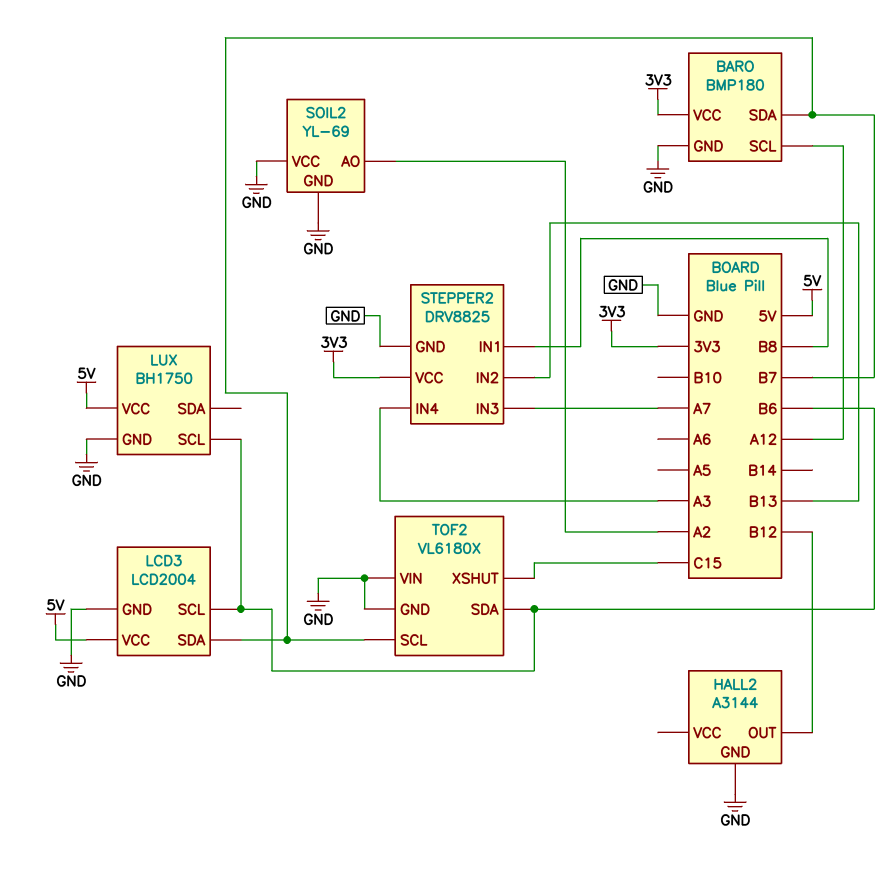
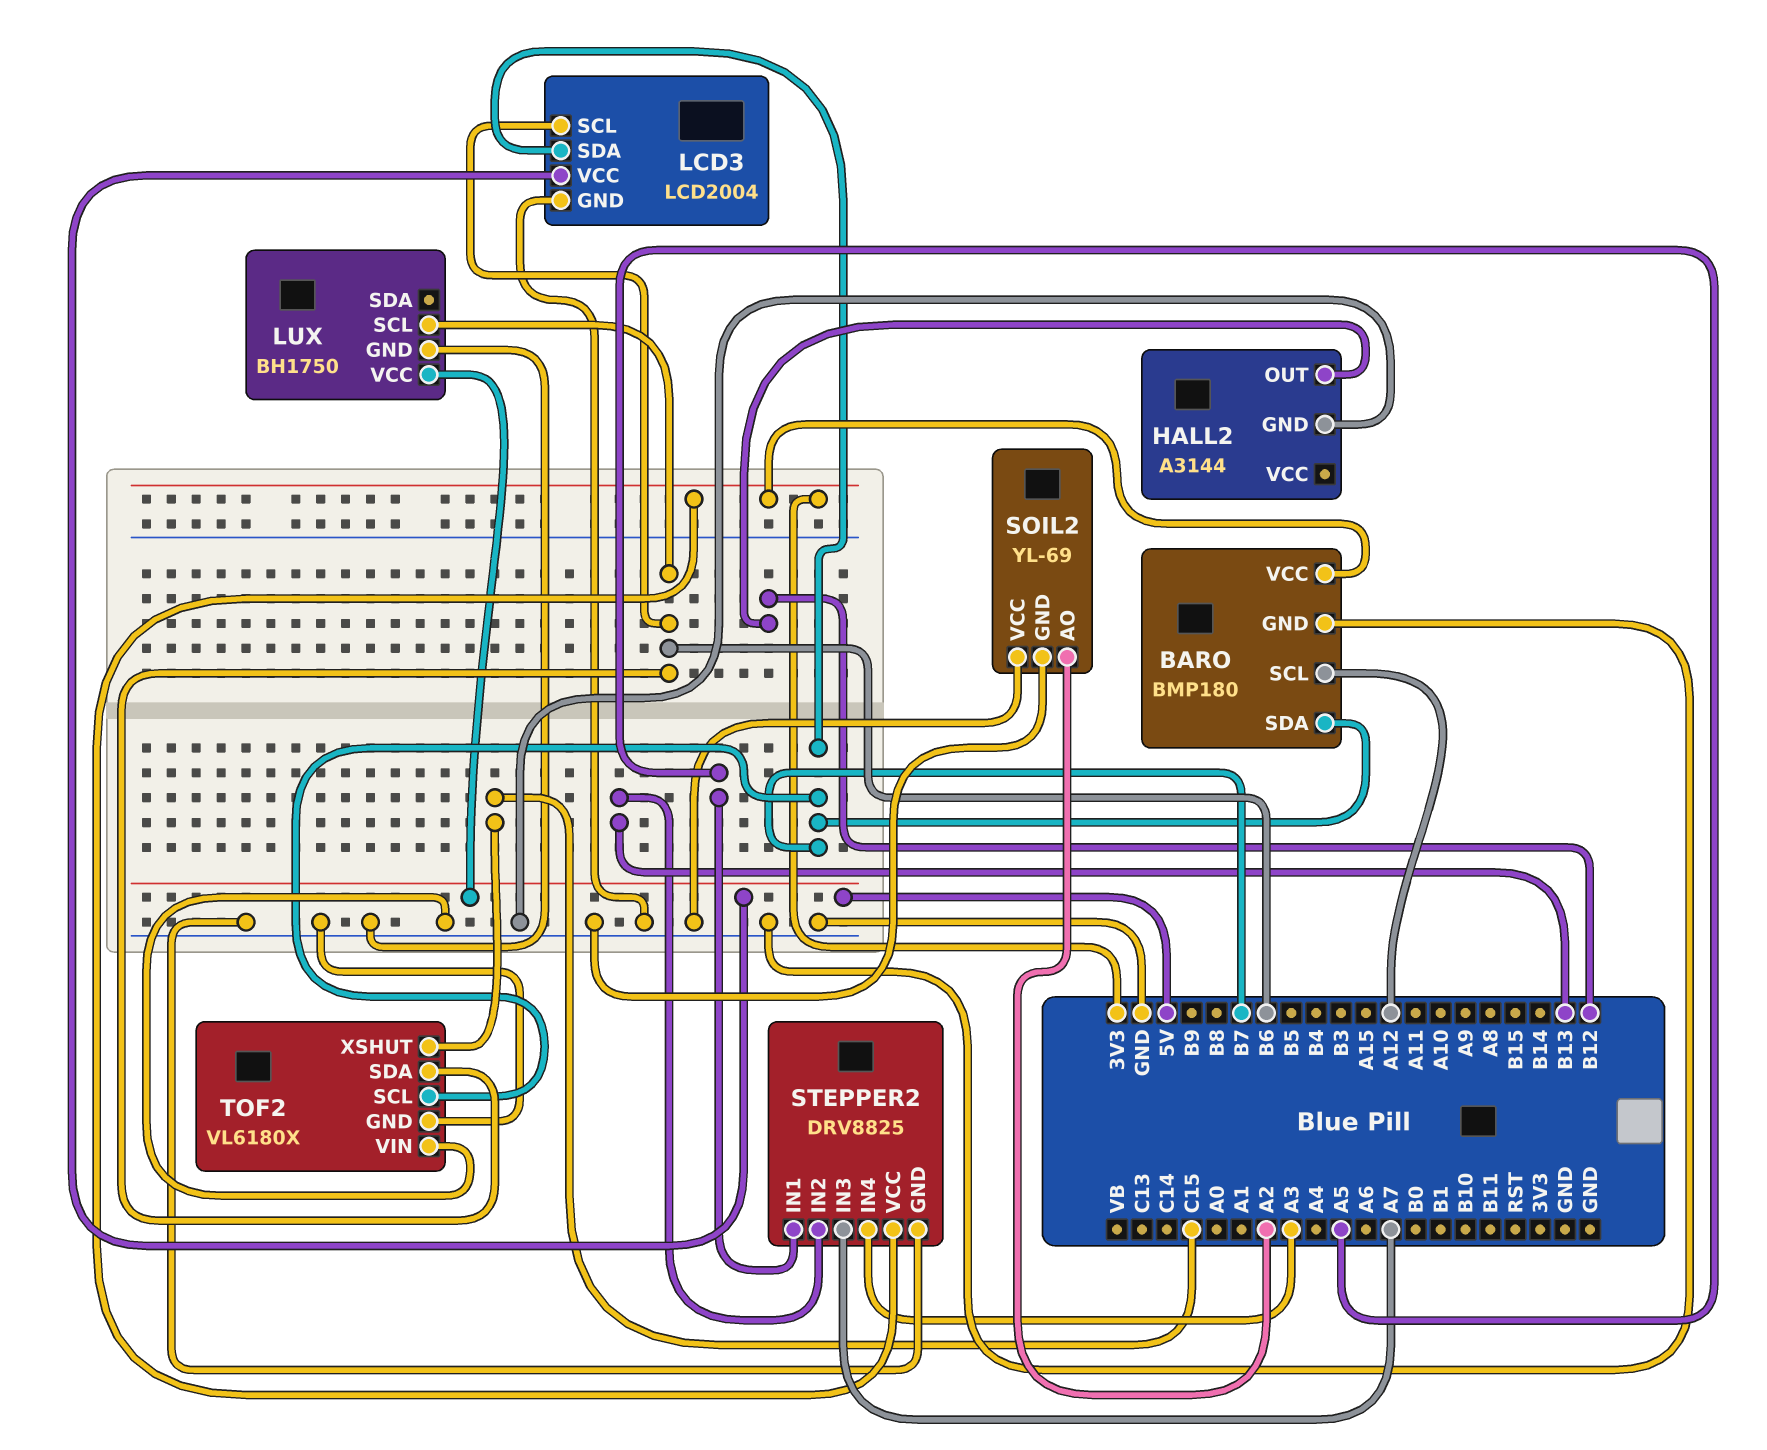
STEPPER2 pin IN1: B8 -> A5

